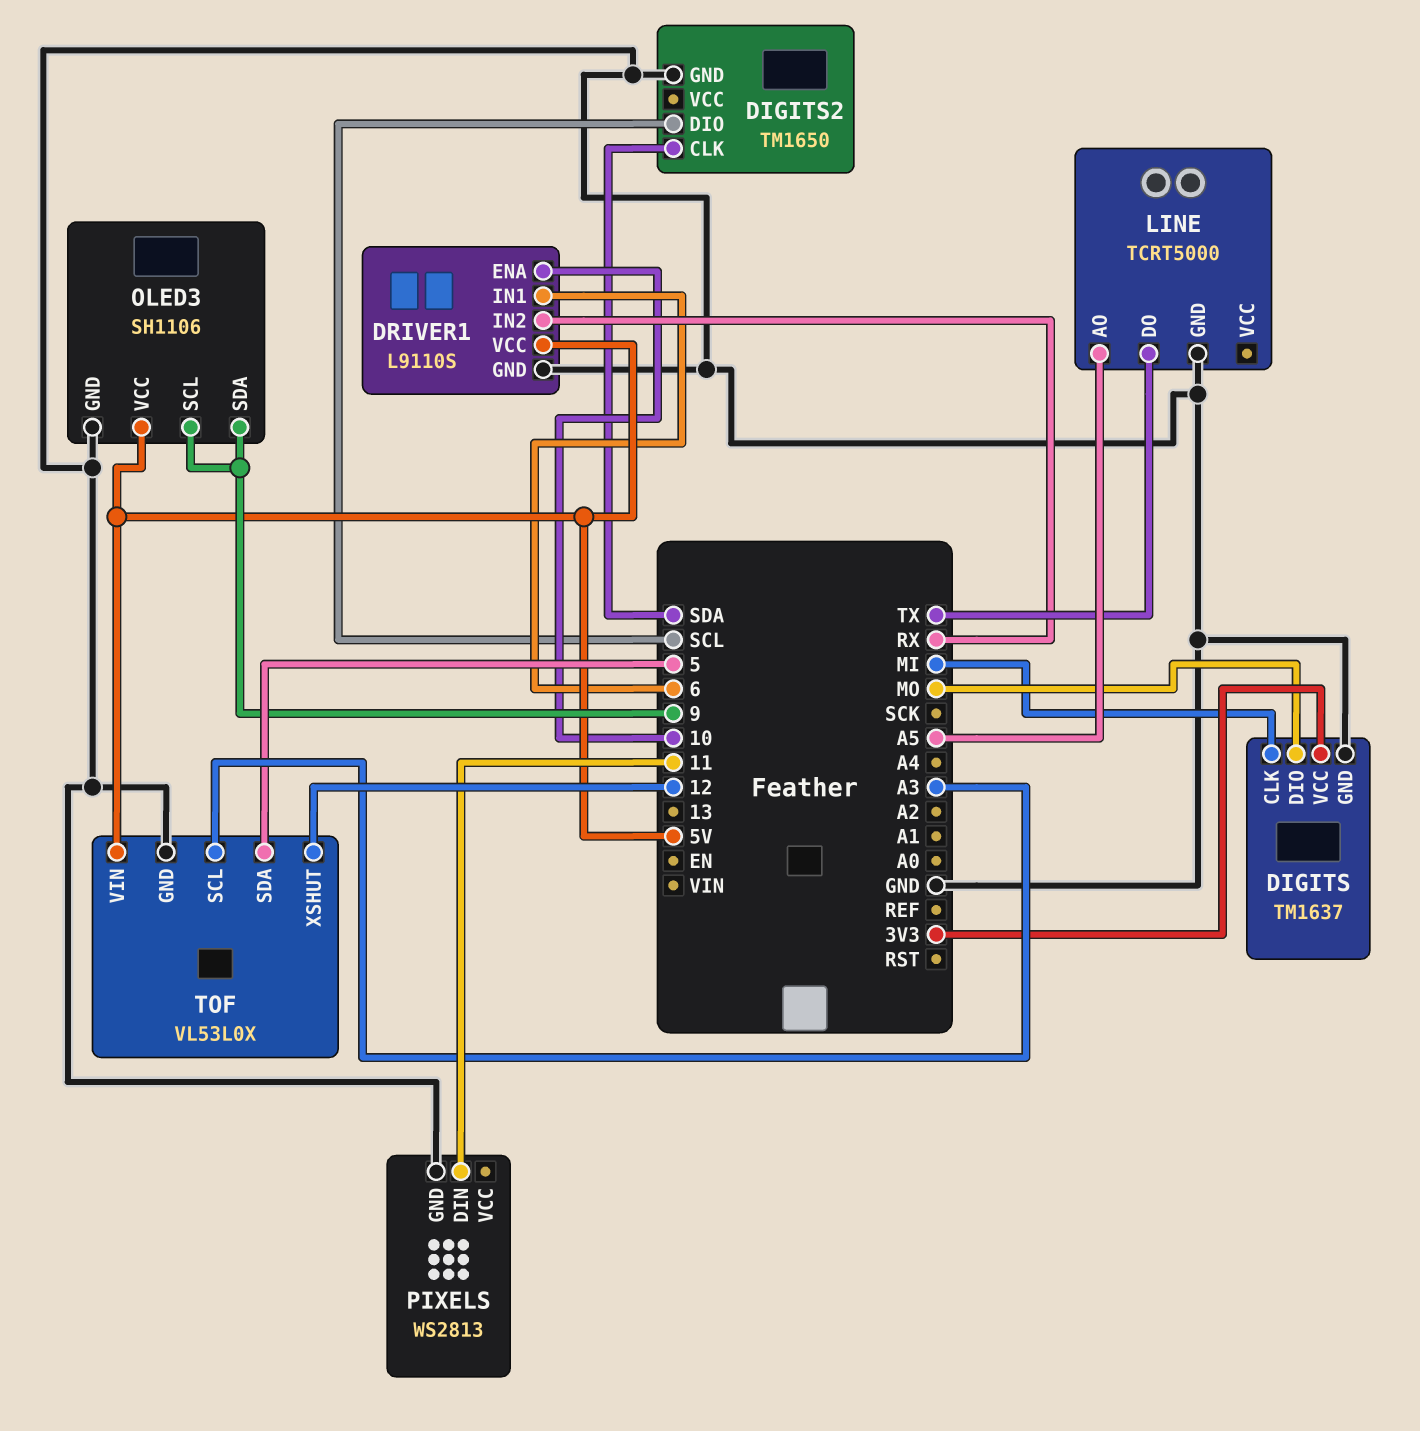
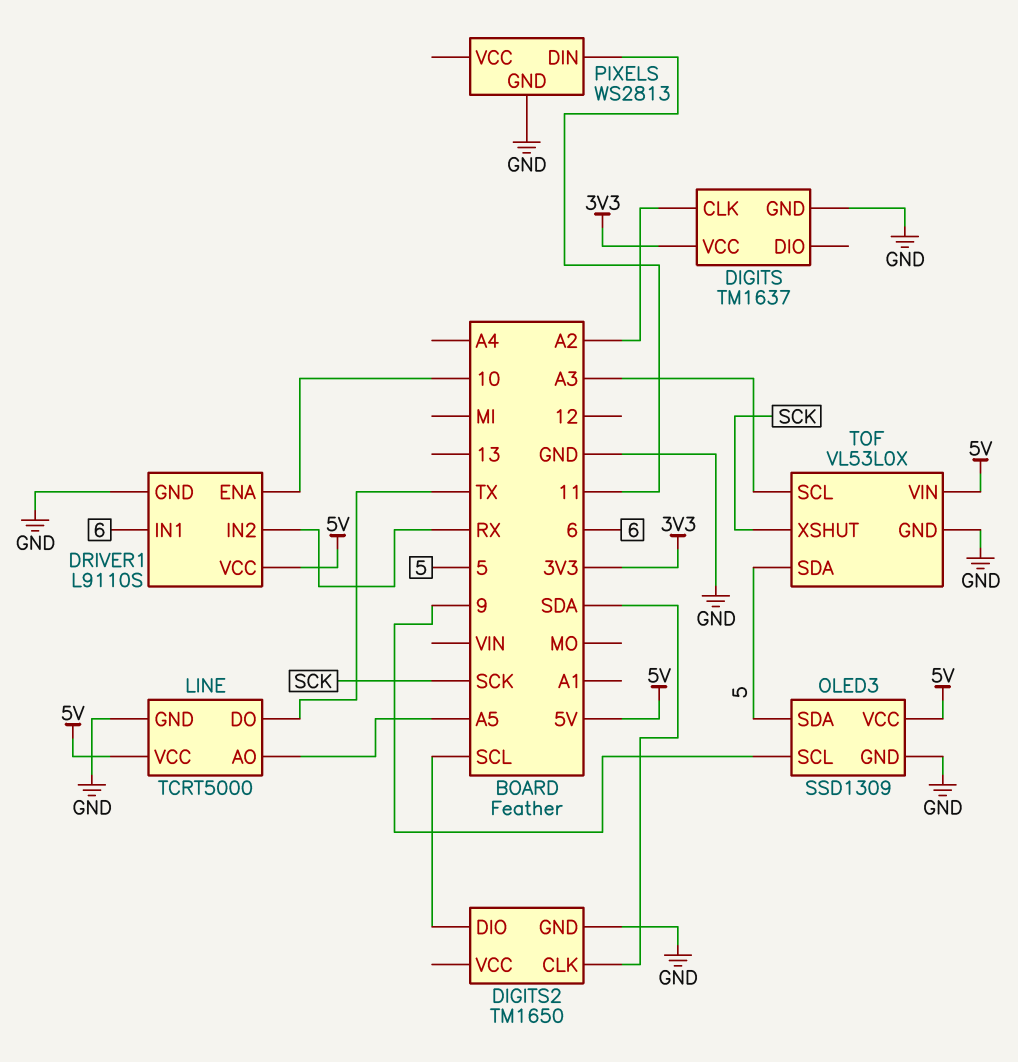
DIGITS pin CLK: MI -> A2
DIGITS pin DIO: MO -> none
LINE pin VCC: none -> 5V
OLED3: SH1106 -> SSD1309
OLED3 pin SDA: 9 -> 5
TOF pin XSHUT: 12 -> SCK

